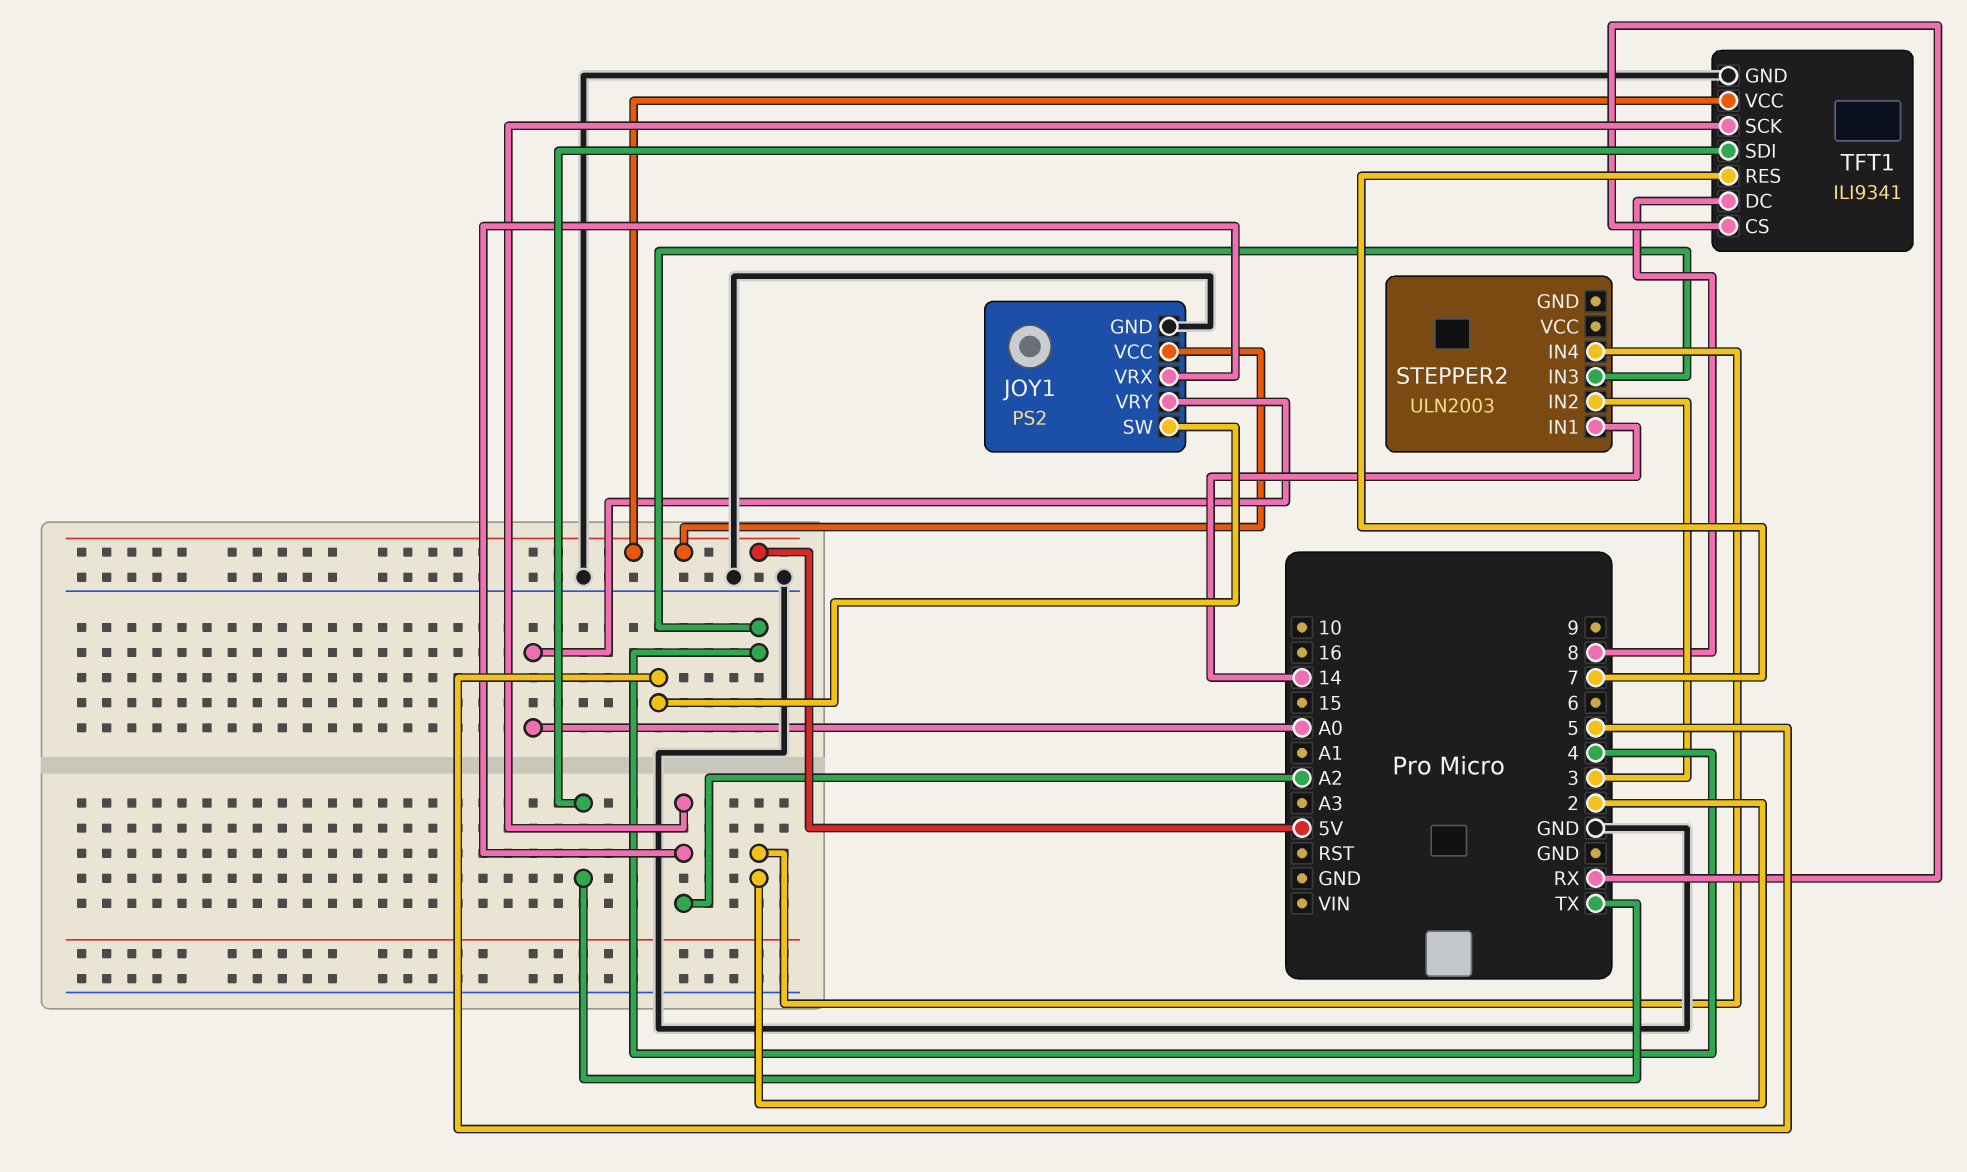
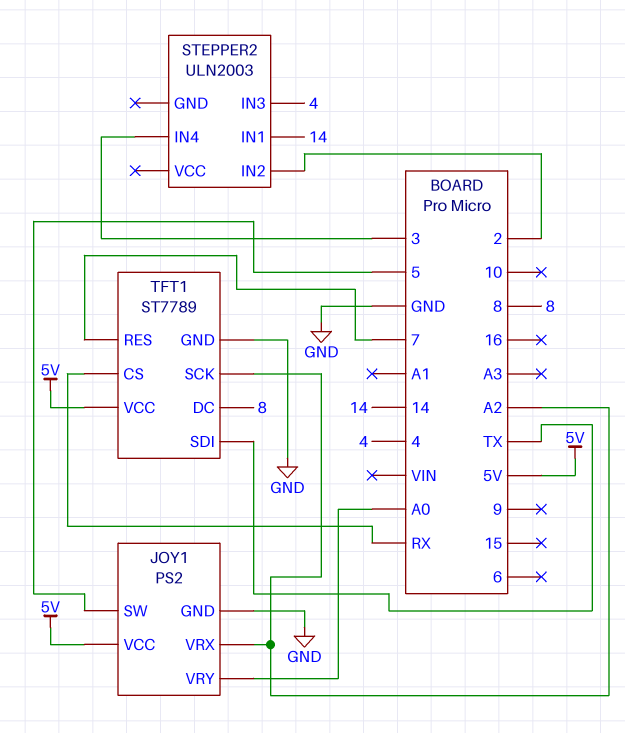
STEPPER2 pin IN2: 3 -> 2
STEPPER2 pin IN4: 2 -> 3
TFT1: ILI9341 -> ST7789

